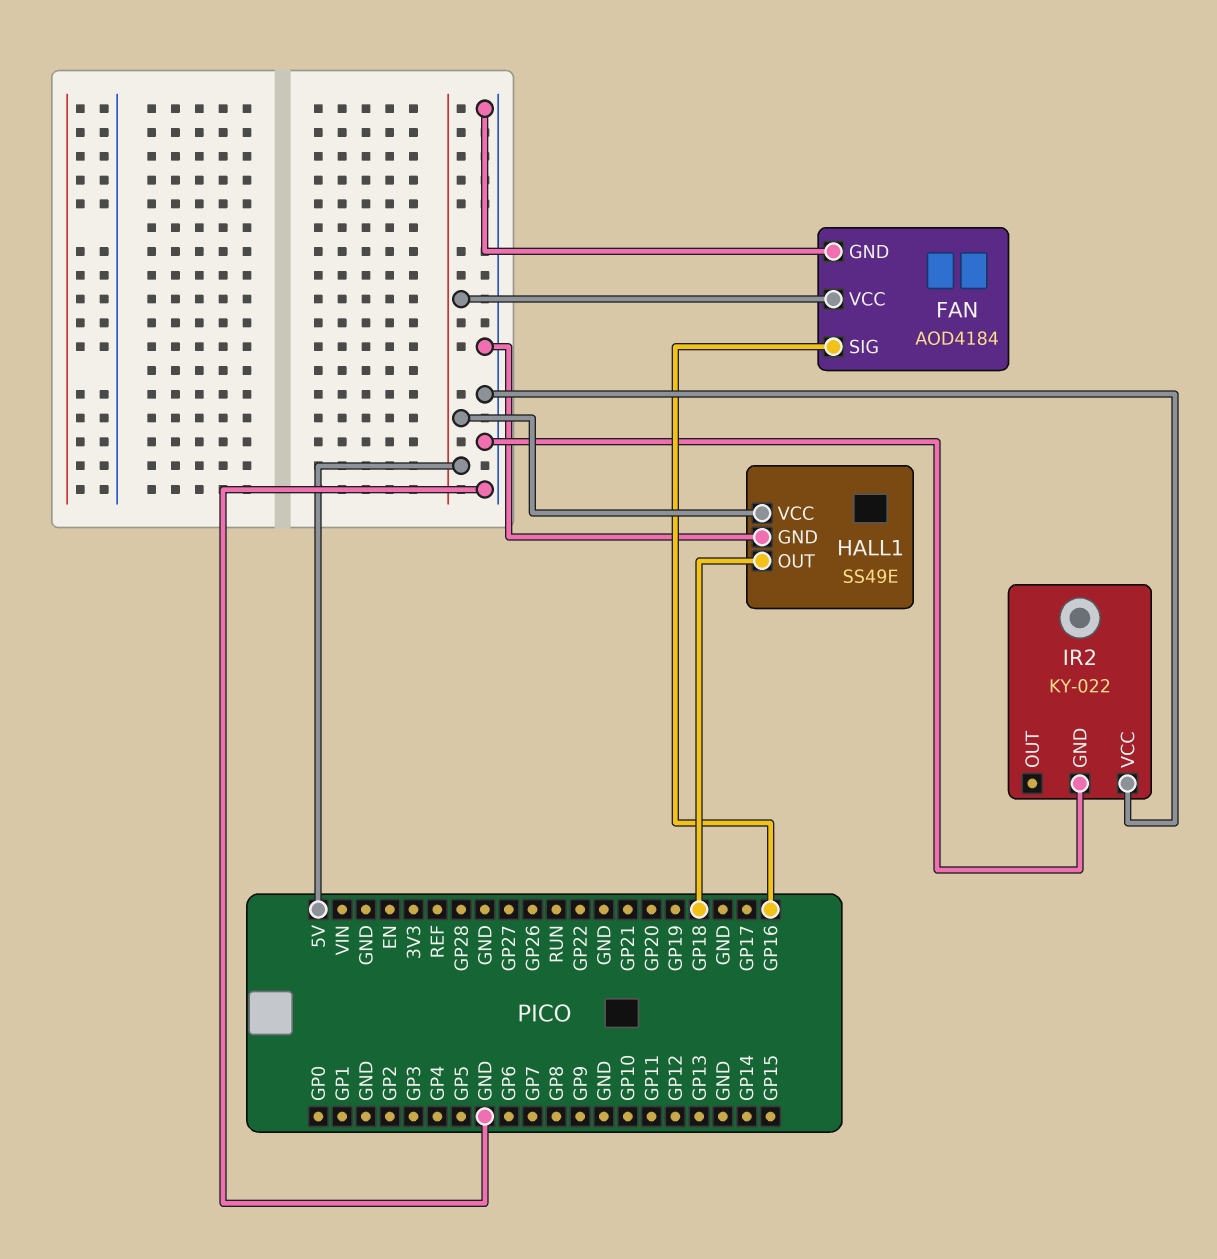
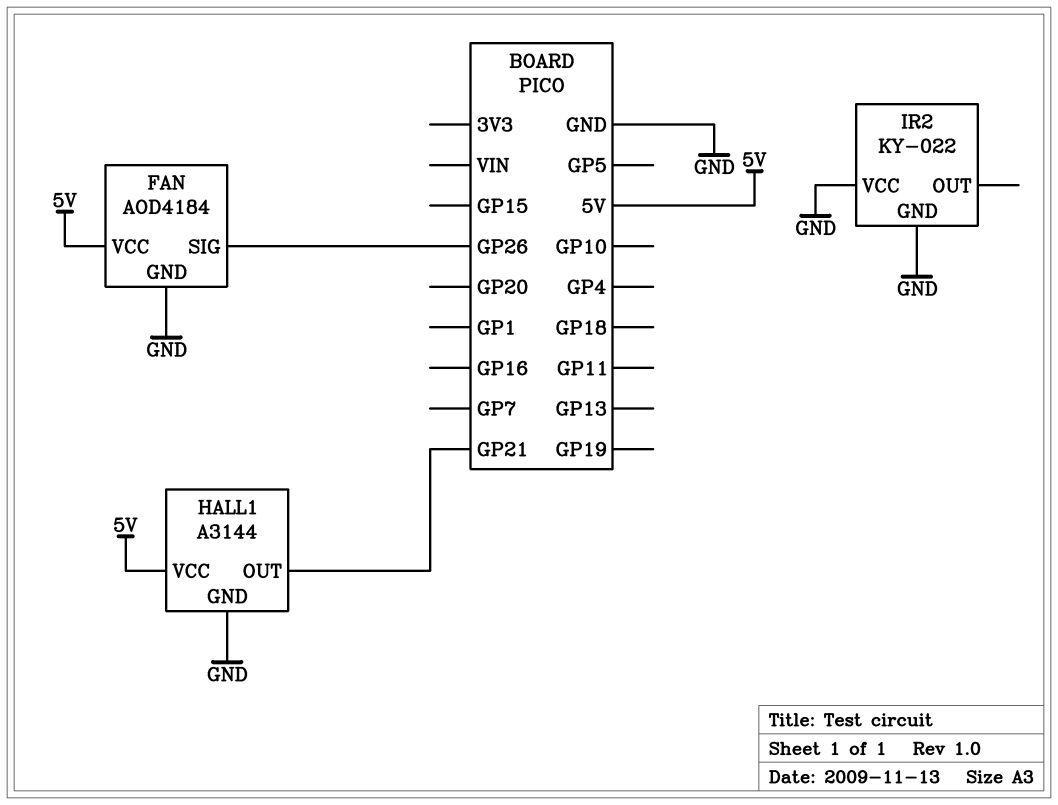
FAN pin SIG: GP16 -> GP26
HALL1: SS49E -> A3144
HALL1 pin OUT: GP18 -> GP21

